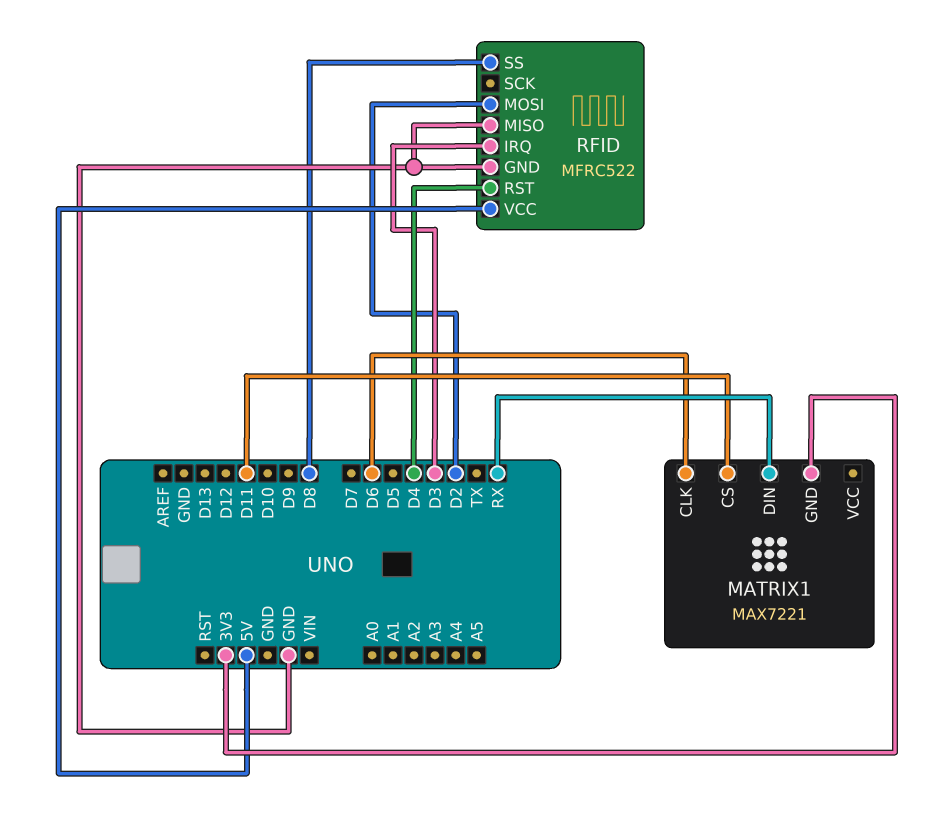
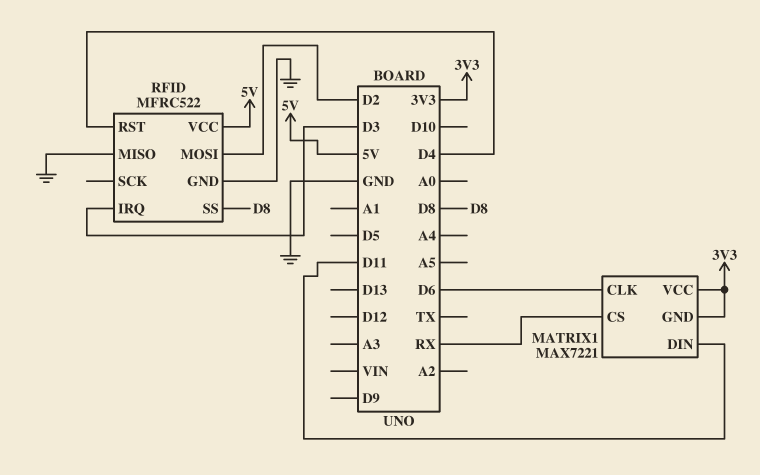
MATRIX1 pin CS: D11 -> RX
MATRIX1 pin DIN: RX -> D11
MATRIX1 pin VCC: none -> 3V3

